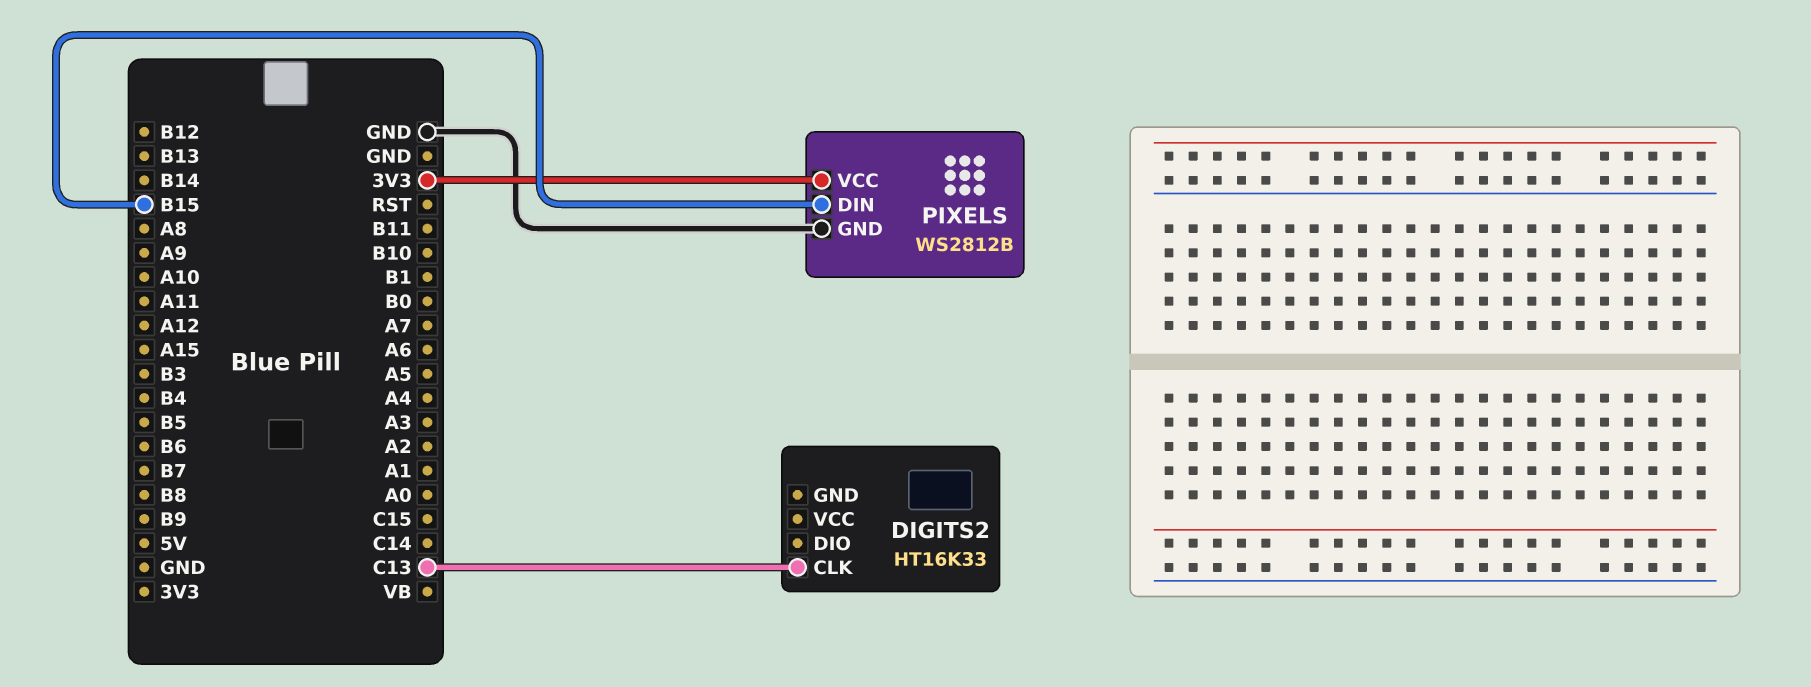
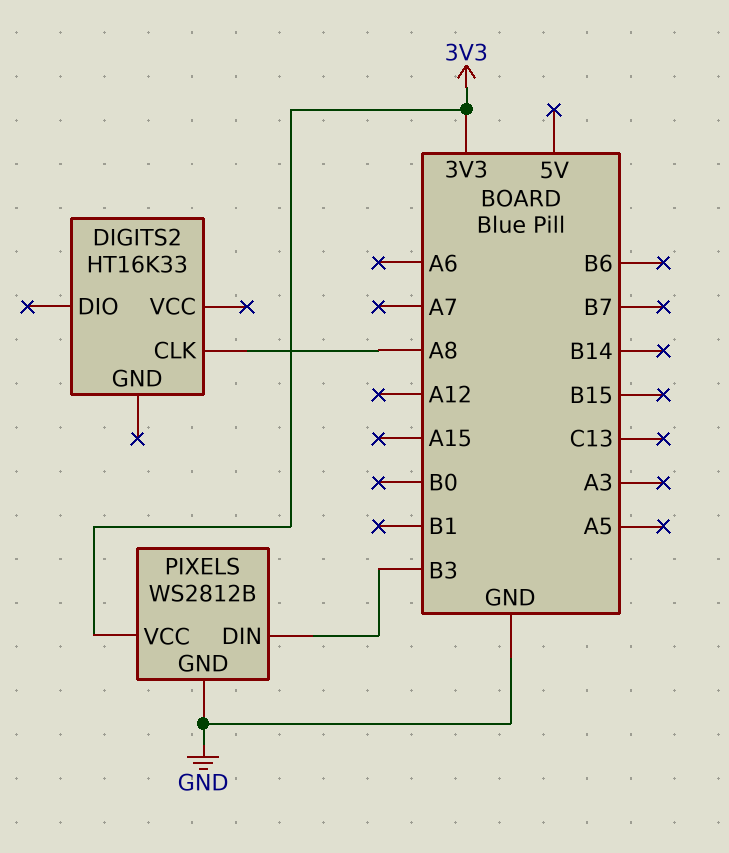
DIGITS2 pin CLK: C13 -> A8
PIXELS pin DIN: B15 -> B3

